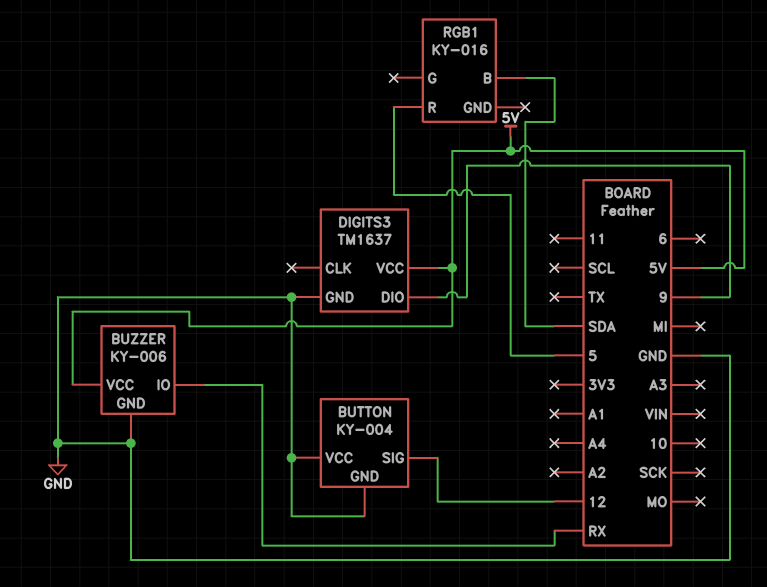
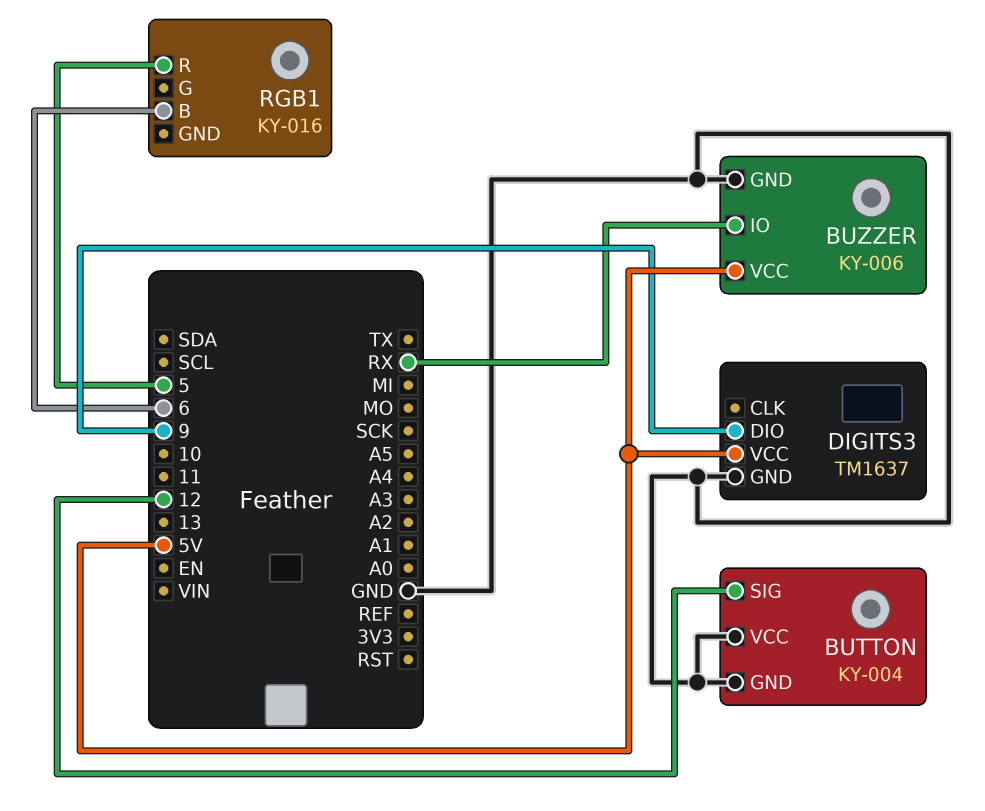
RGB1 pin B: SDA -> 6

